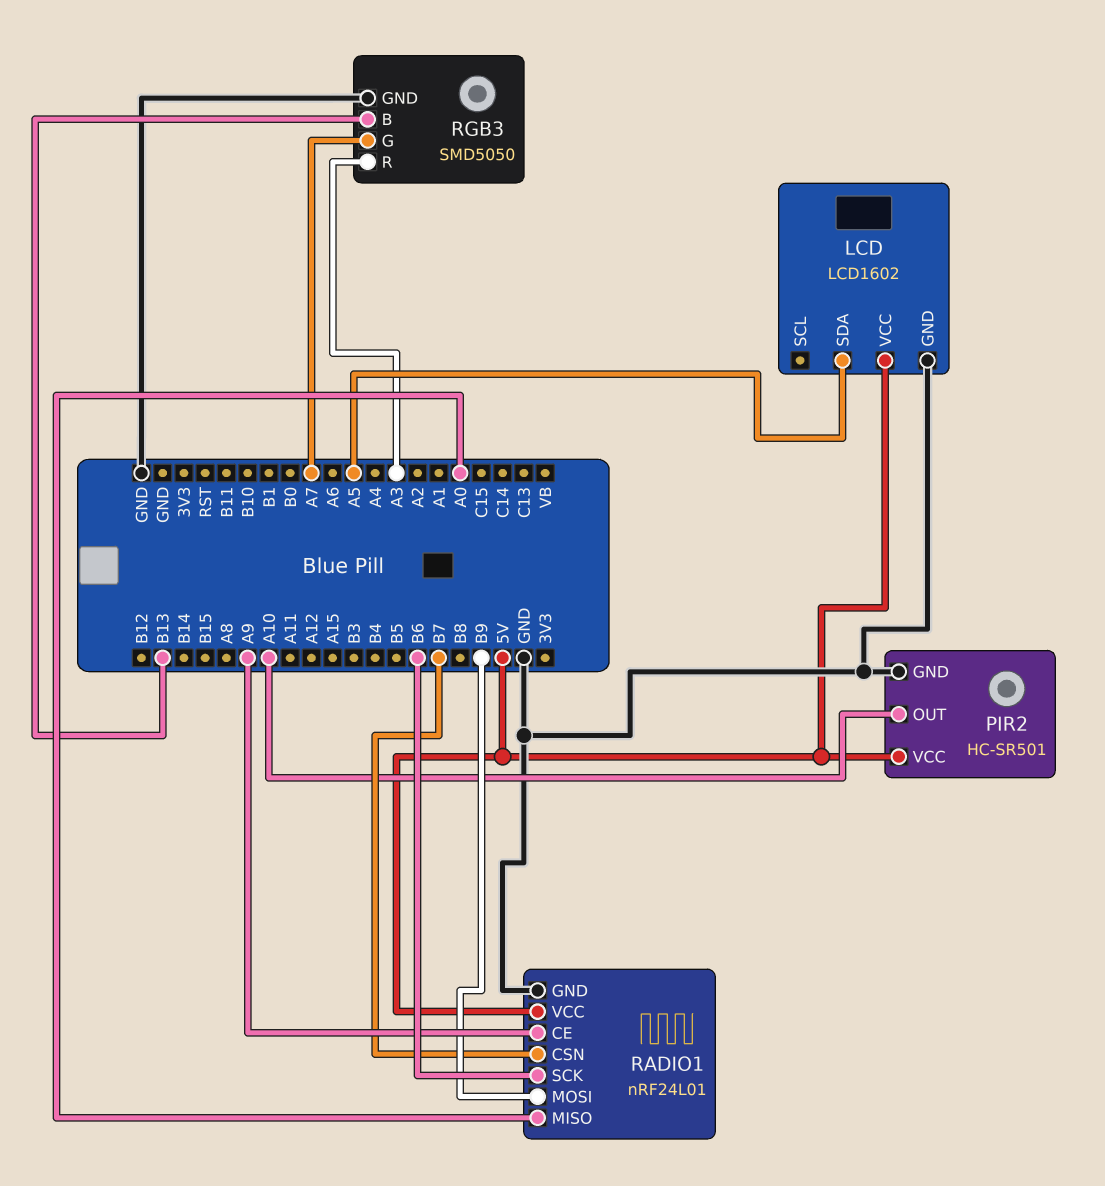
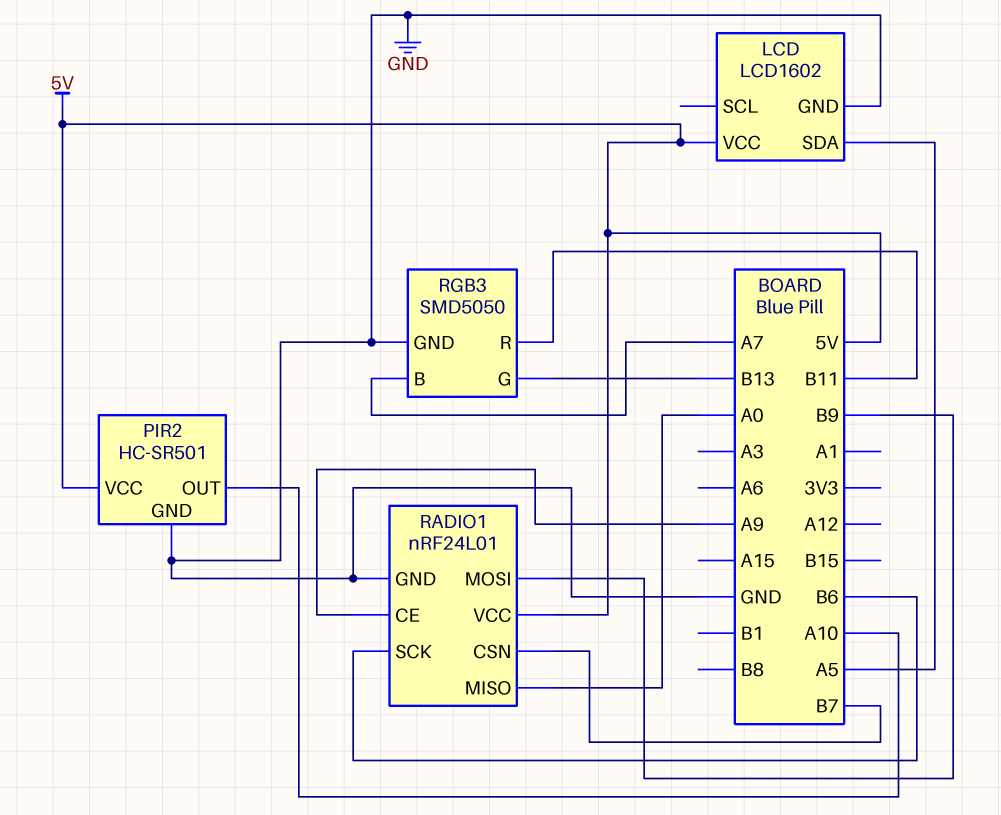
RGB3 pin B: B13 -> A7
RGB3 pin G: A7 -> B13
RGB3 pin R: A3 -> B11

